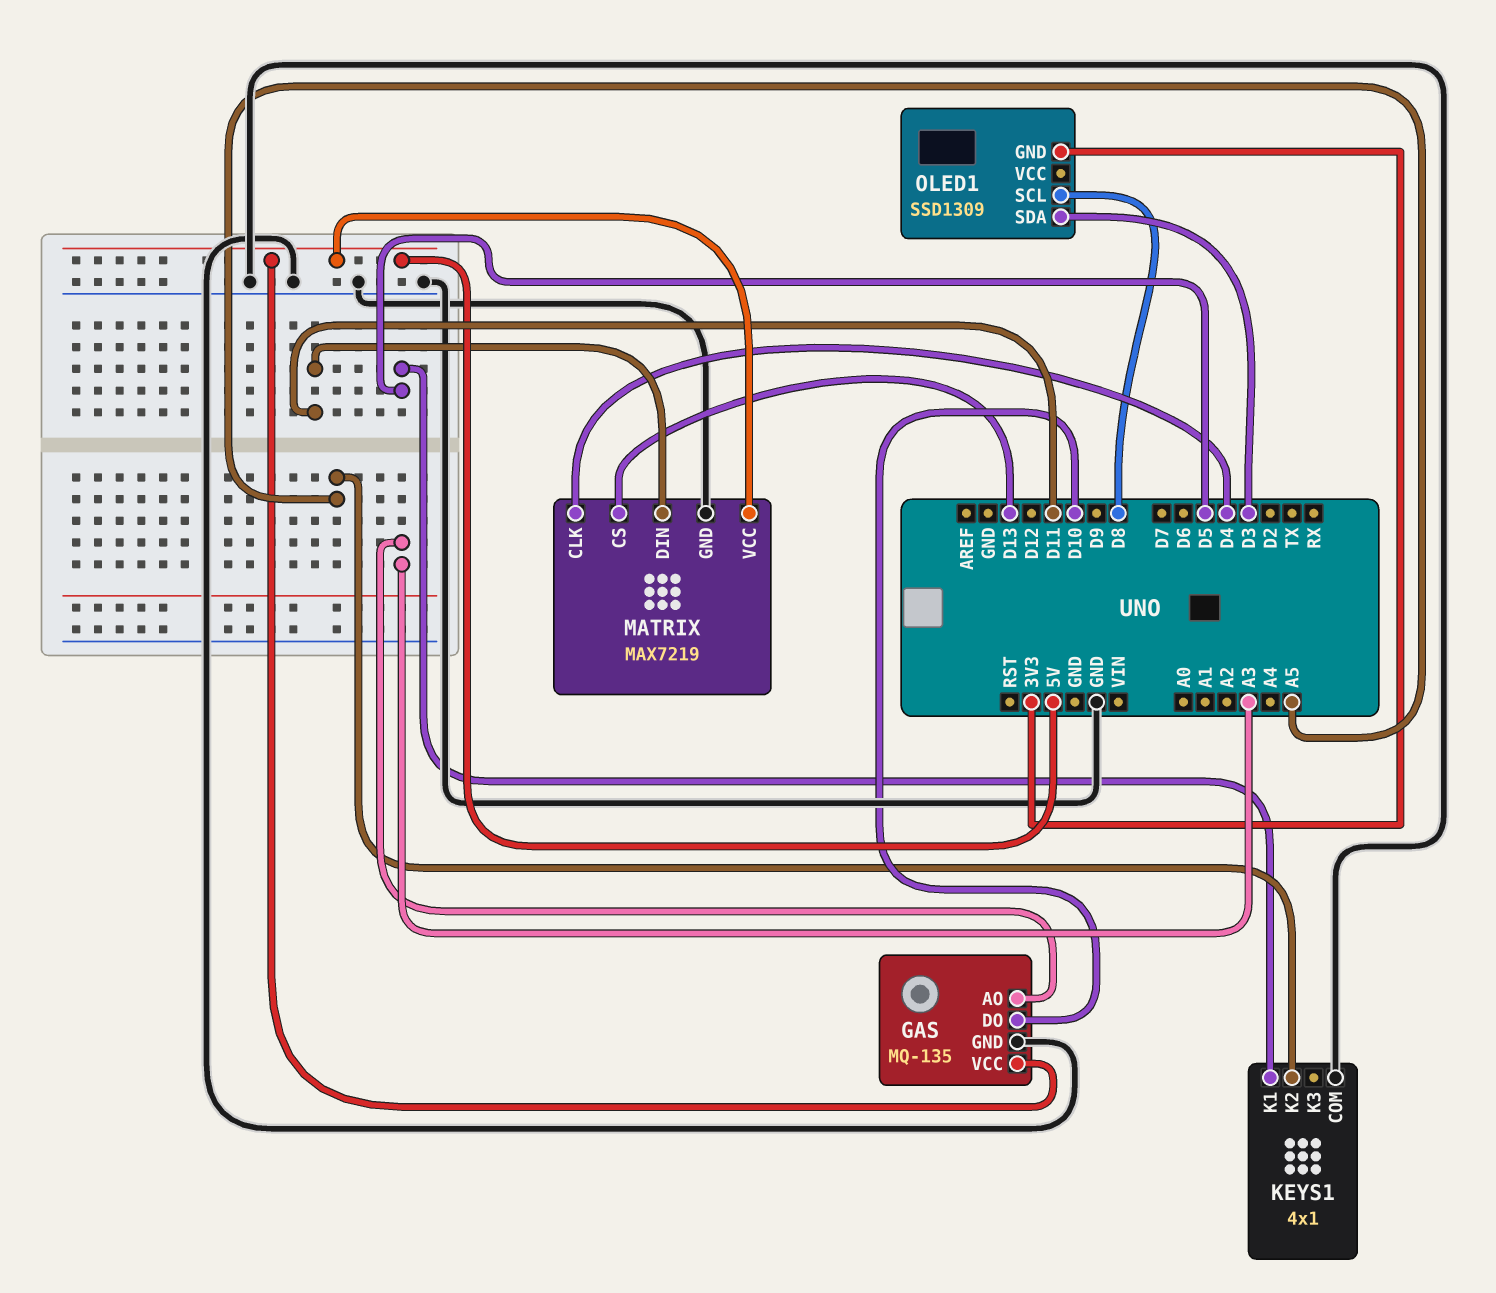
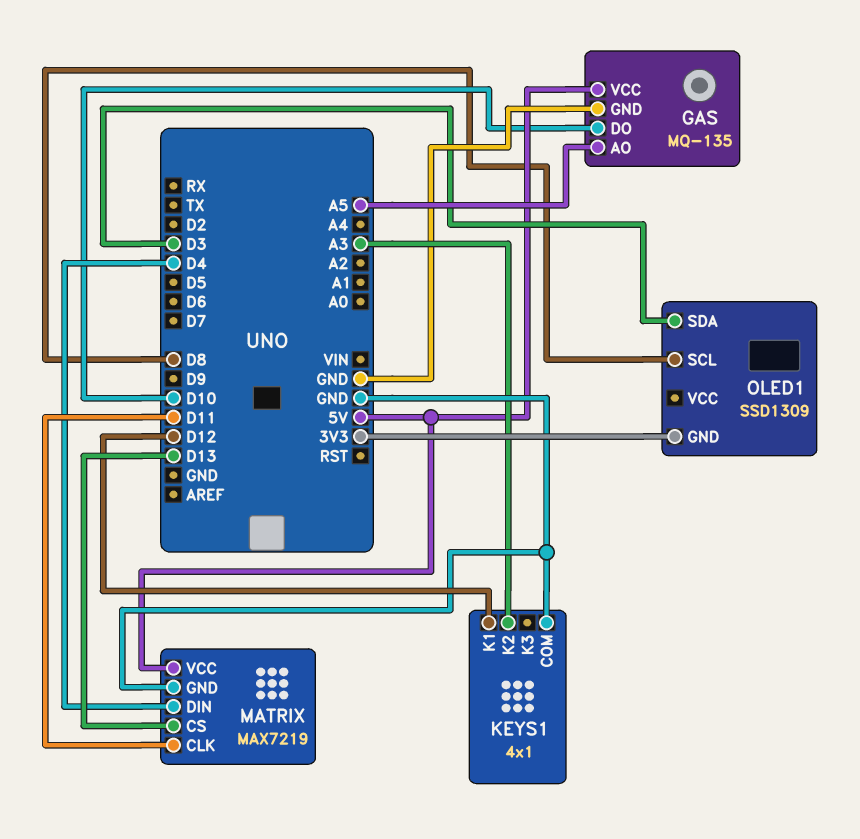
GAS pin AO: A3 -> A5
KEYS1 pin K1: D5 -> D12
KEYS1 pin K2: A5 -> A3
MATRIX pin CLK: D4 -> D11
MATRIX pin DIN: D11 -> D4

